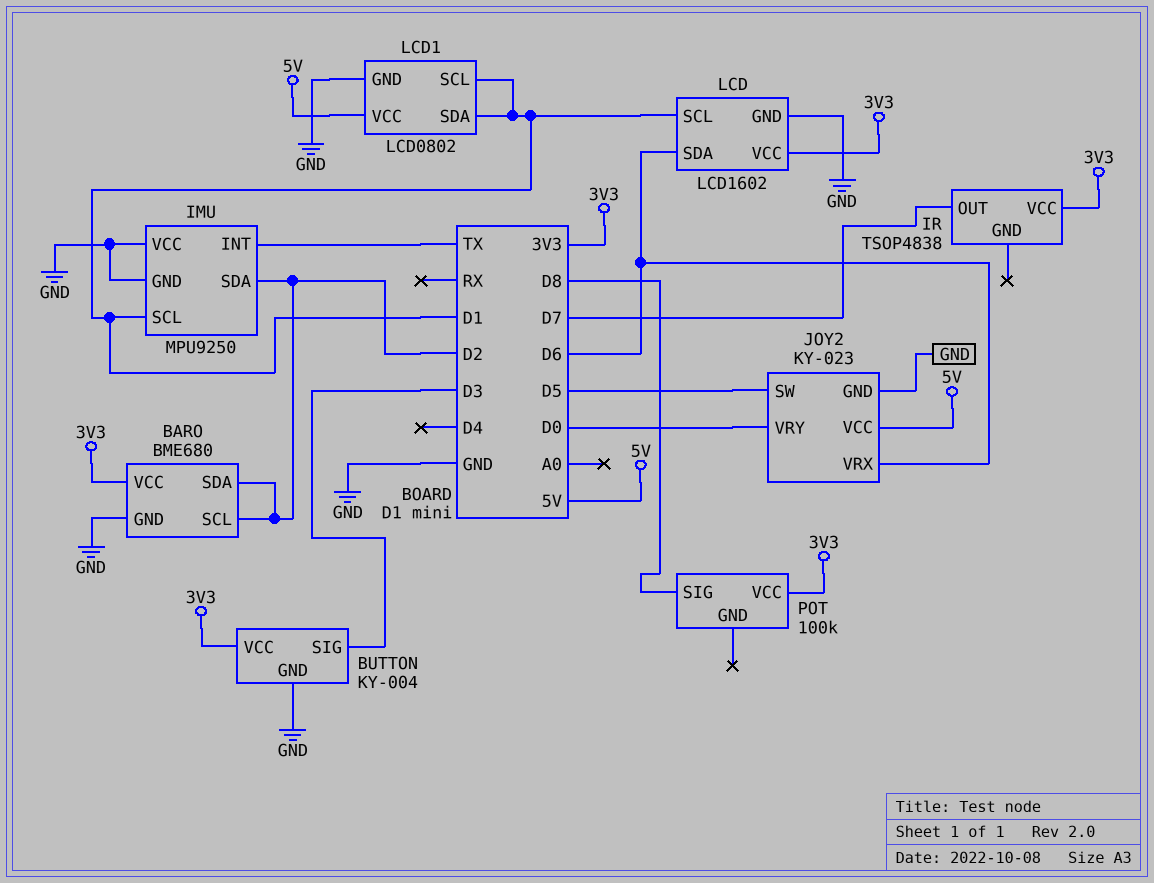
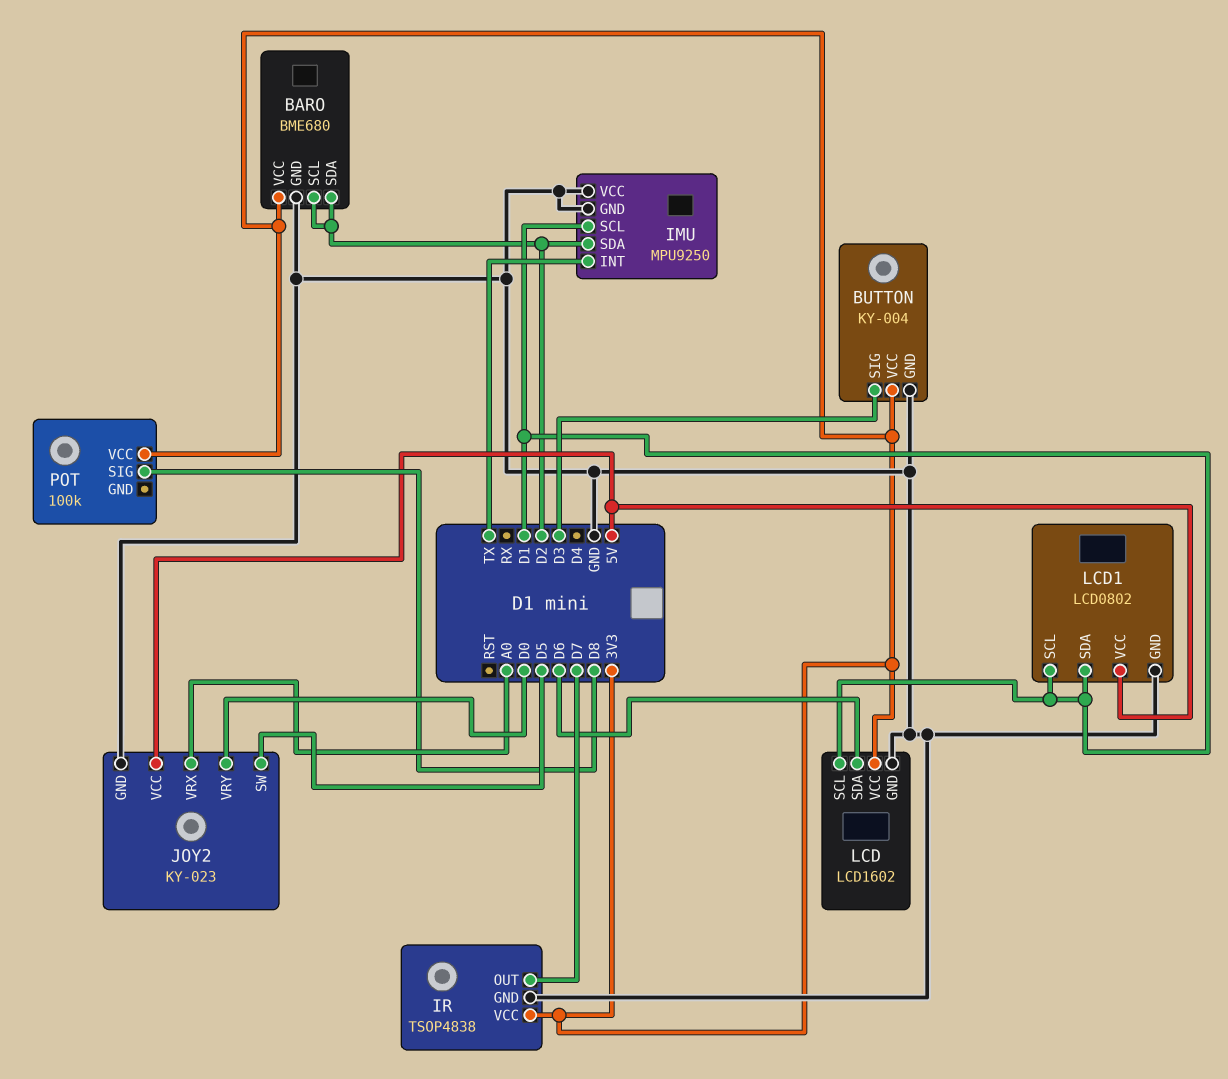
IR pin GND: none -> GND
JOY2 pin VRX: D6 -> A0

